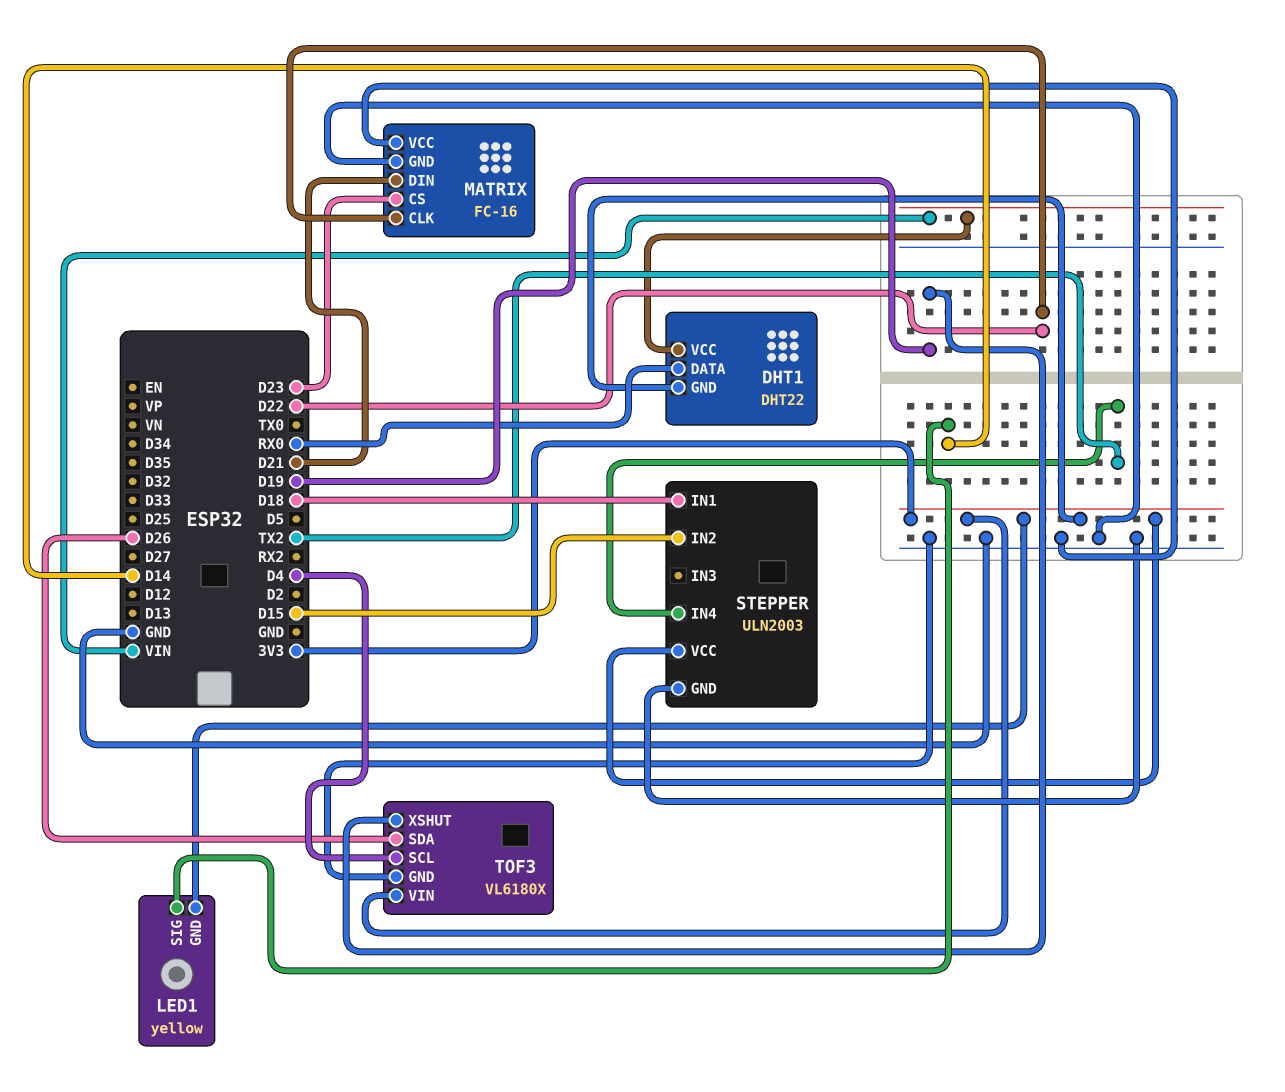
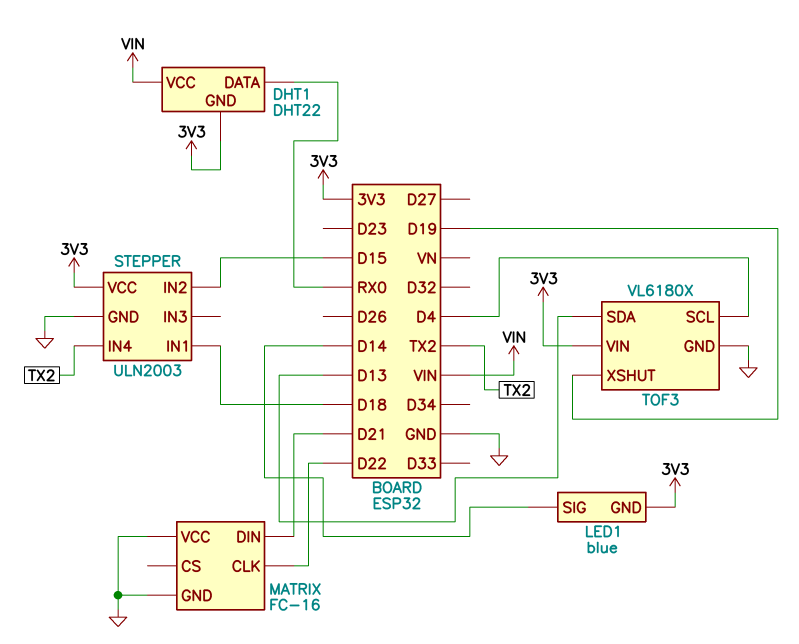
LED1: yellow -> blue
MATRIX pin CS: D23 -> none
TOF3 pin SDA: D26 -> D13

